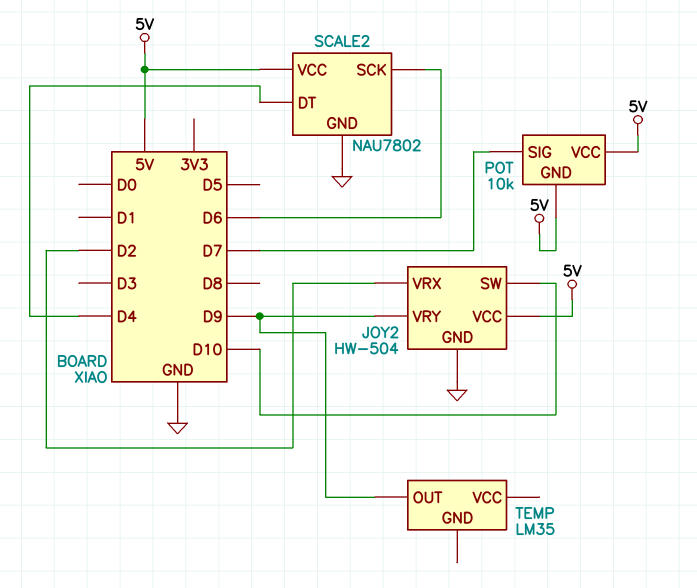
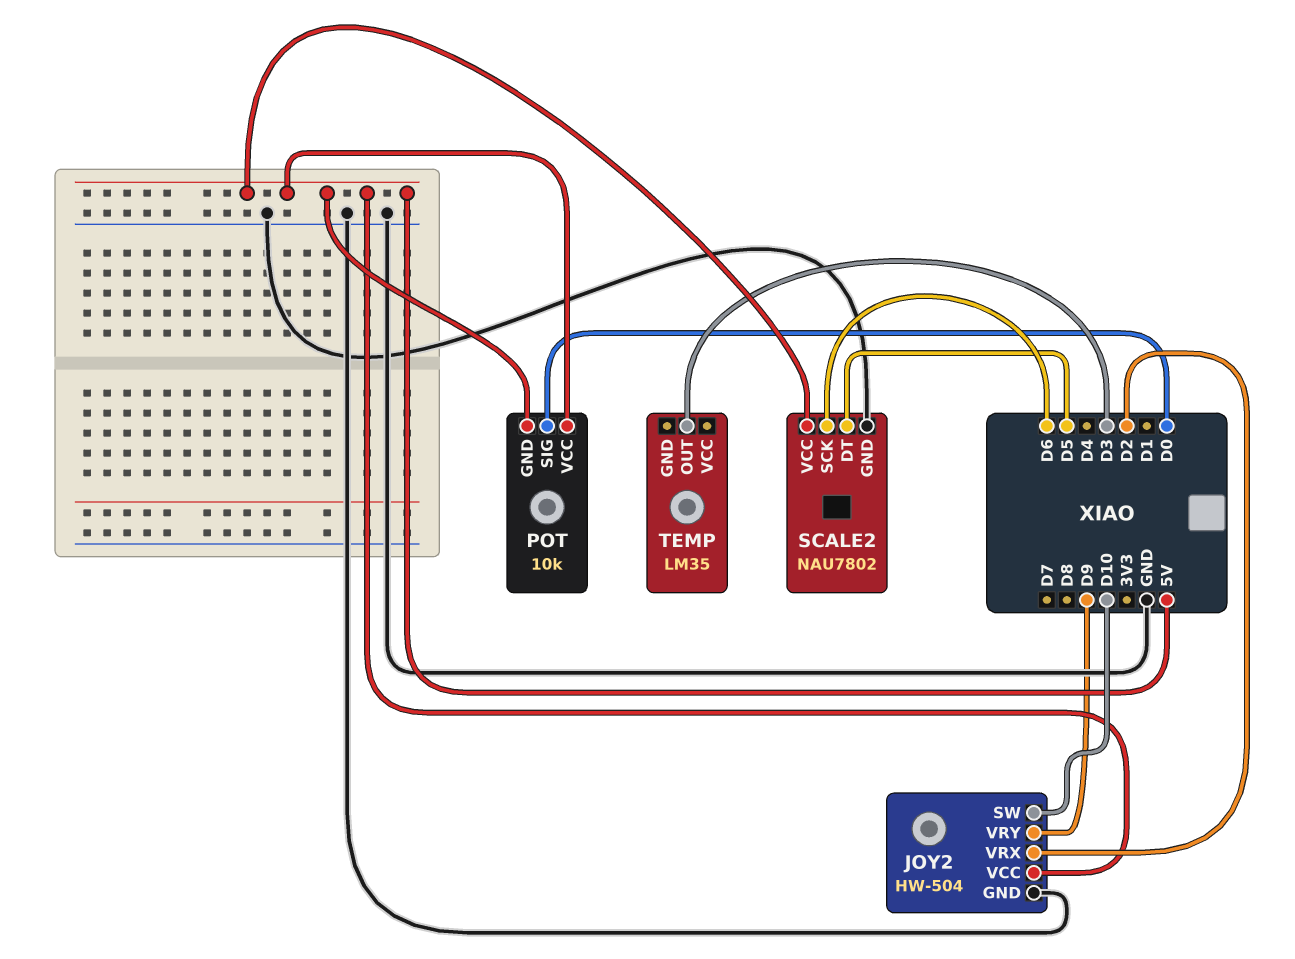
POT pin SIG: D7 -> D0
SCALE2 pin DT: D4 -> D5
TEMP pin OUT: D9 -> D3

